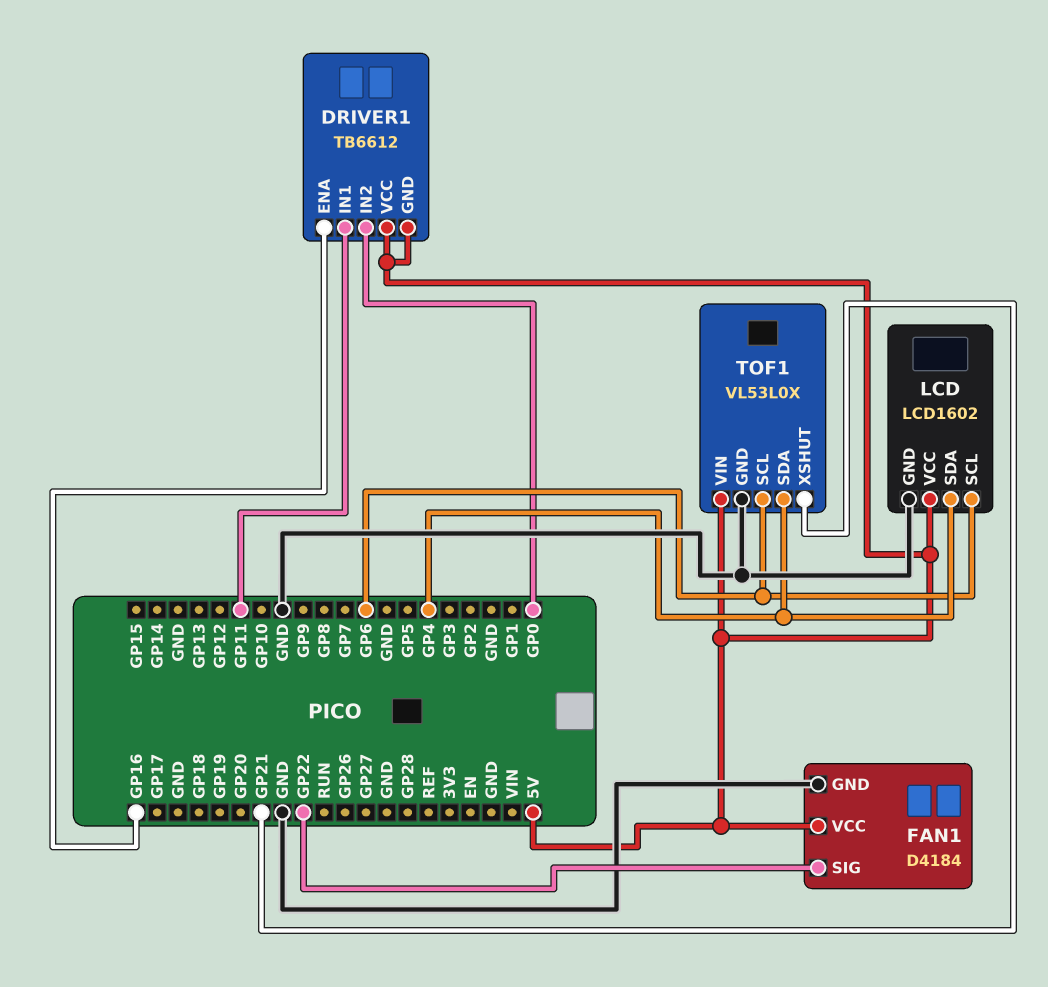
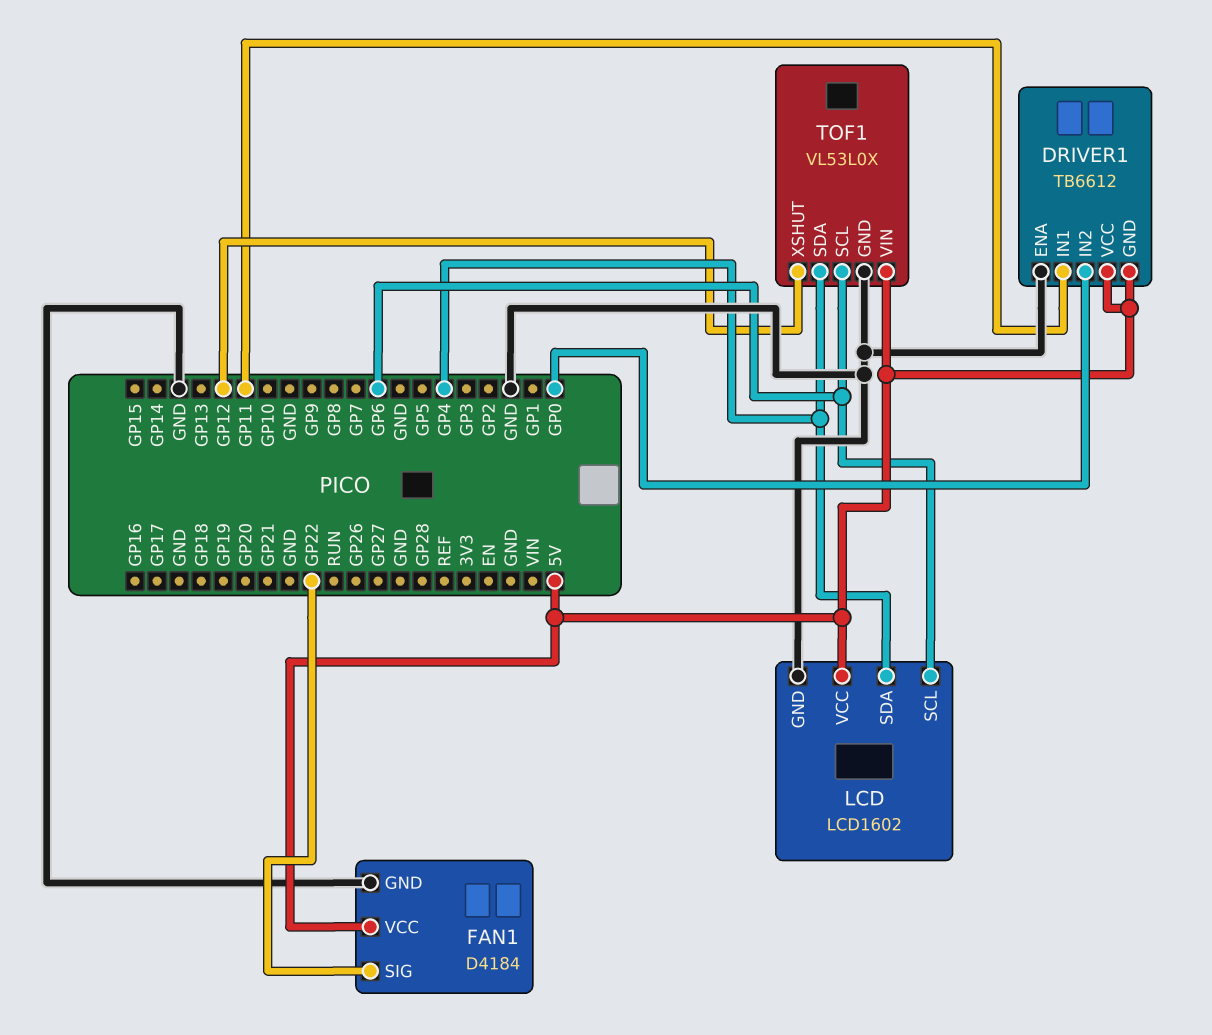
DRIVER1 pin ENA: GP16 -> GND
TOF1 pin XSHUT: GP21 -> GP12

